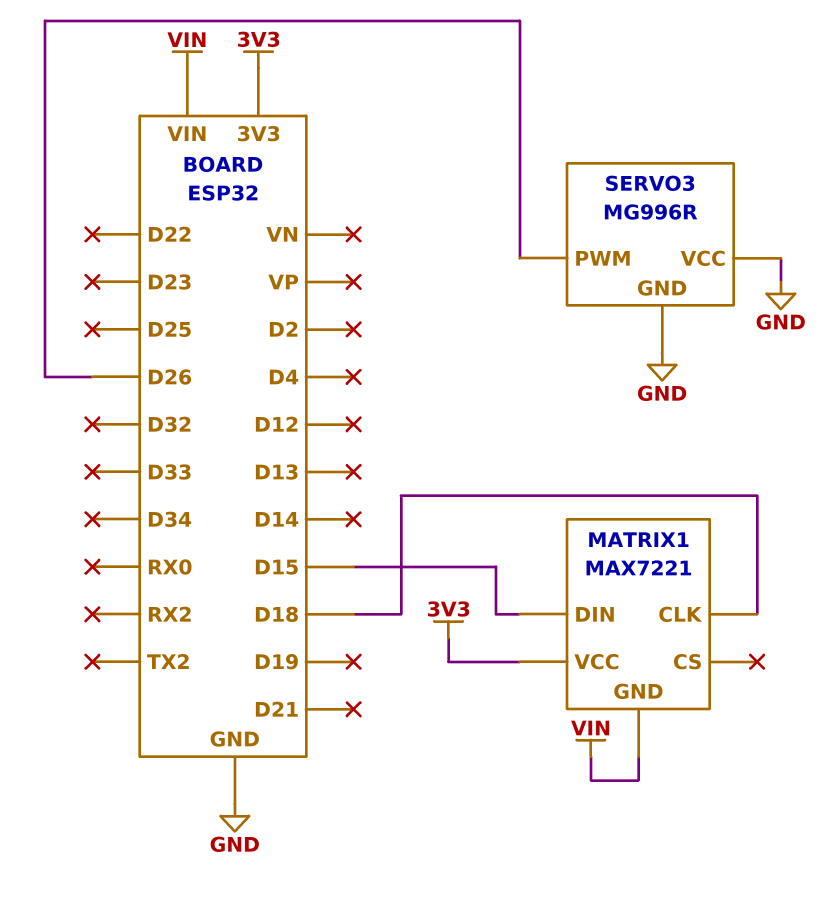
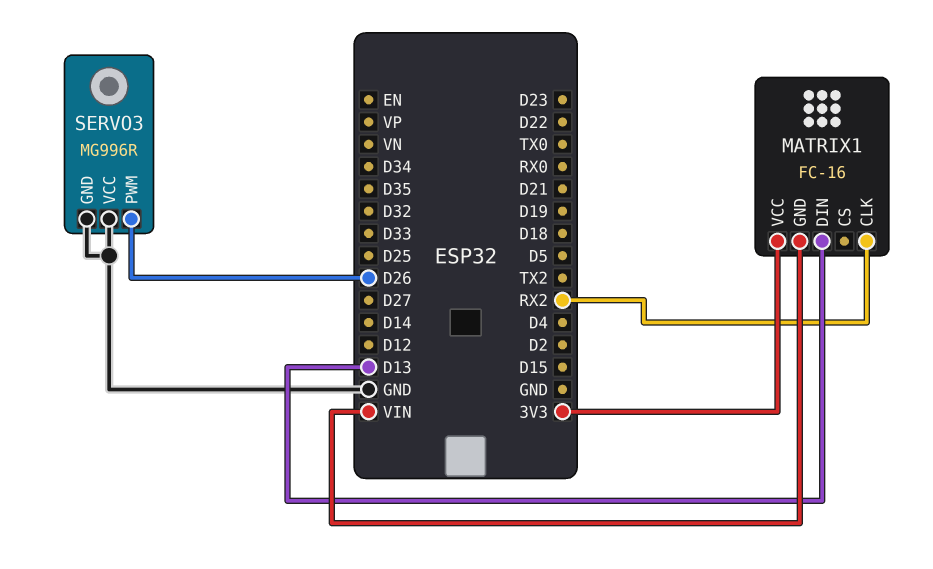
MATRIX1: MAX7221 -> FC-16
MATRIX1 pin CLK: D18 -> RX2
MATRIX1 pin DIN: D15 -> D13

